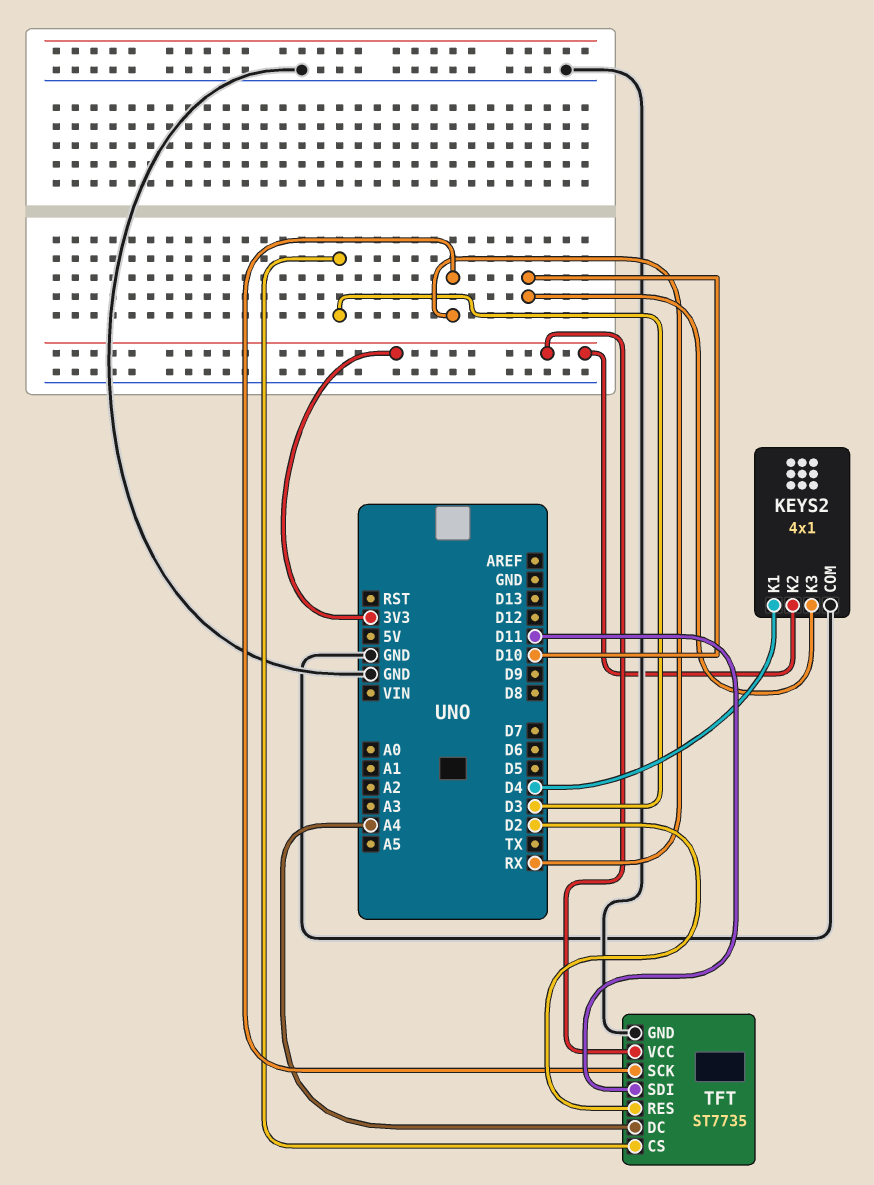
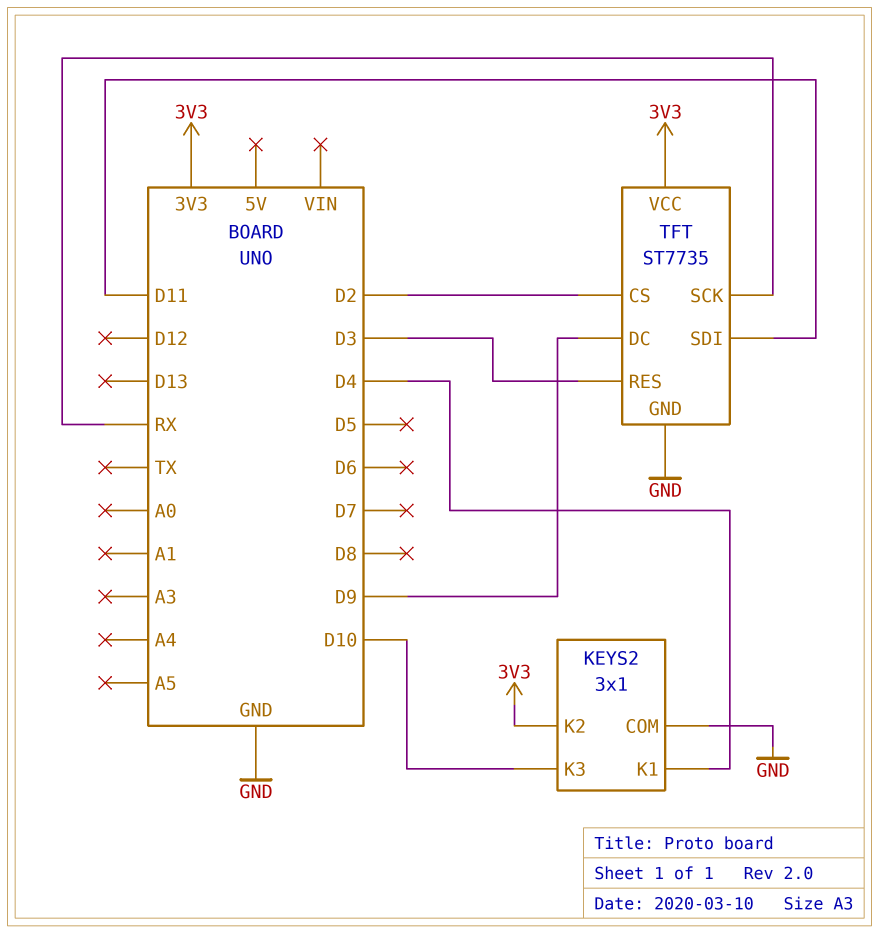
KEYS2: 4x1 -> 3x1
TFT pin CS: D3 -> D2
TFT pin DC: A4 -> D9
TFT pin RES: D2 -> D3

